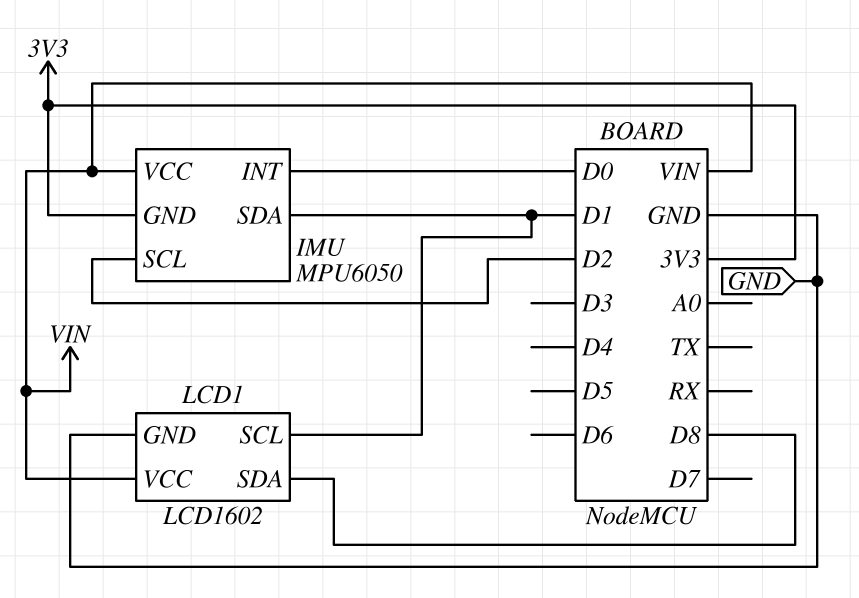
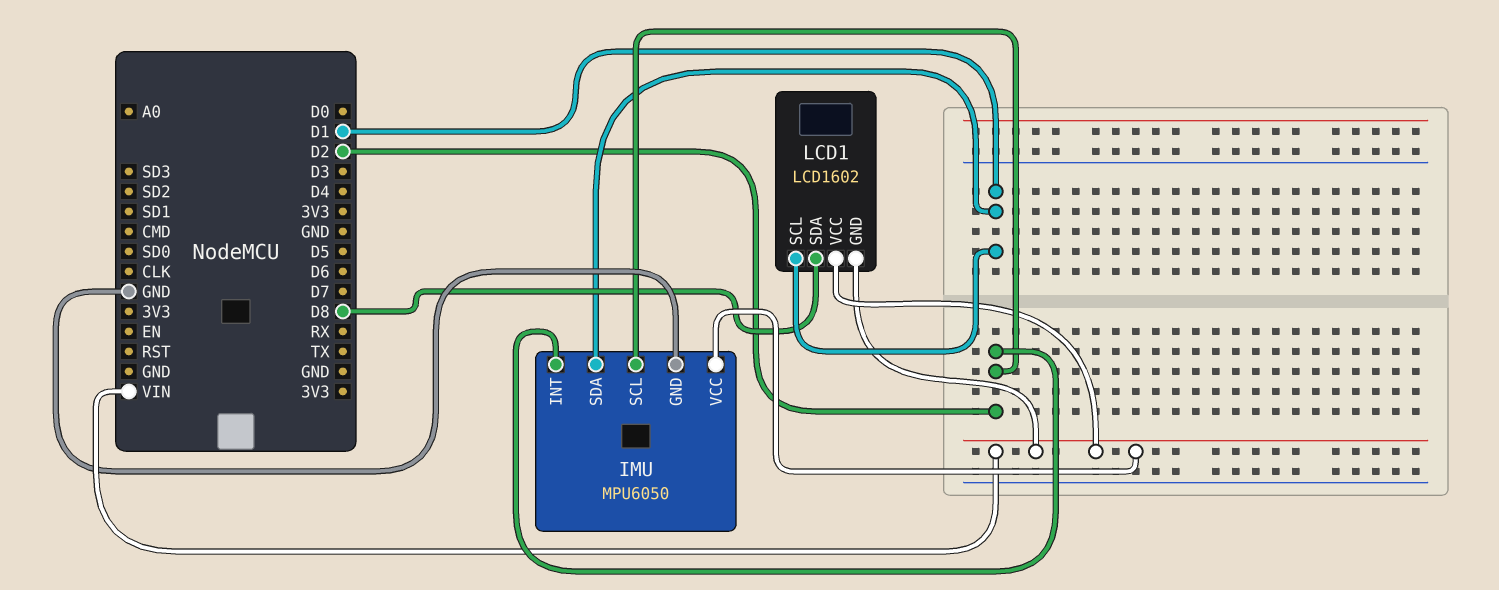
IMU pin GND: 3V3 -> GND
IMU pin INT: D0 -> D2
LCD1 pin GND: GND -> VIN

